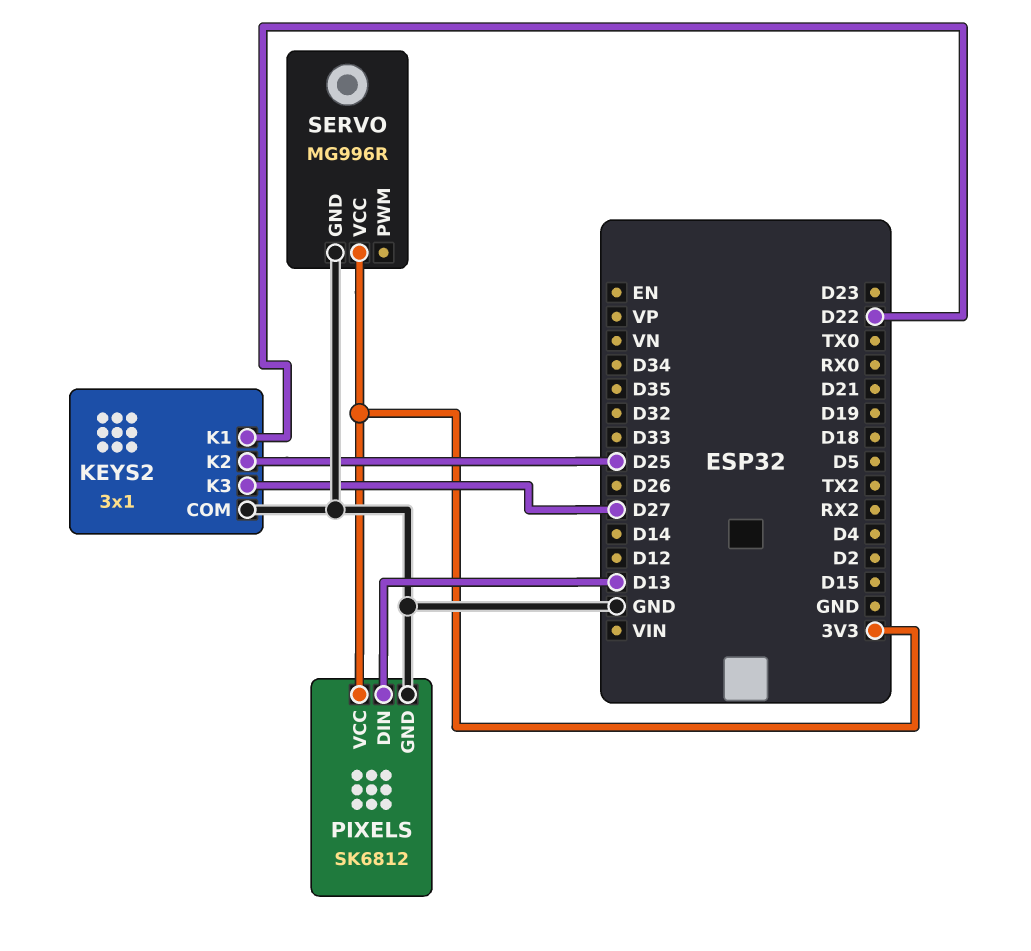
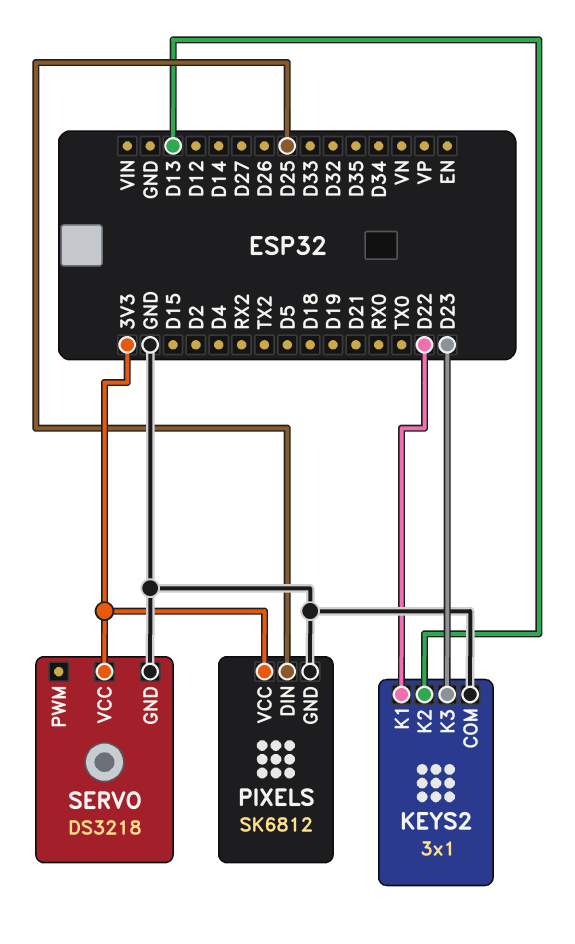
KEYS2 pin K2: D25 -> D13
KEYS2 pin K3: D27 -> D23
PIXELS pin DIN: D13 -> D25
SERVO: MG996R -> DS3218

